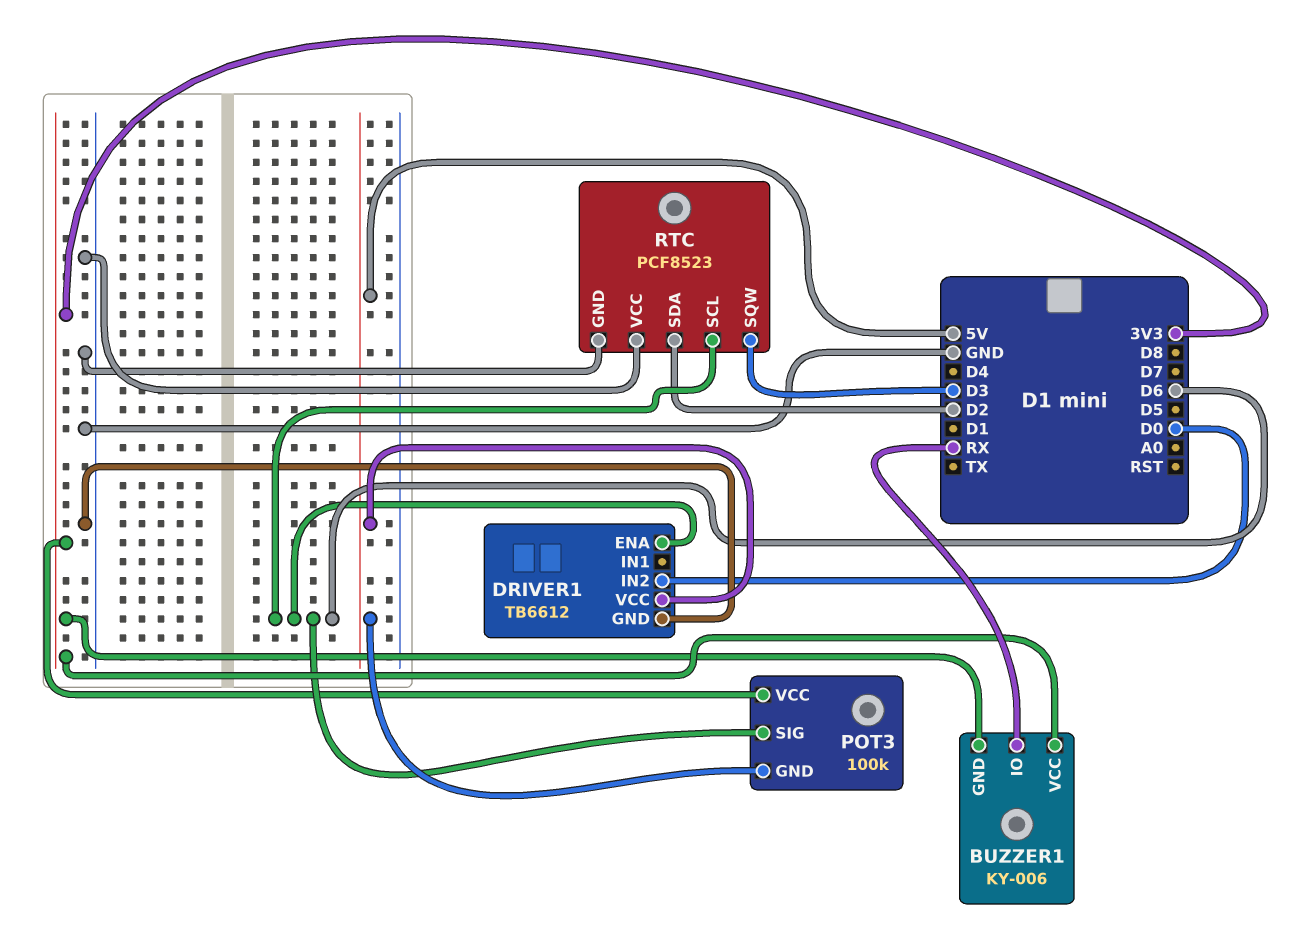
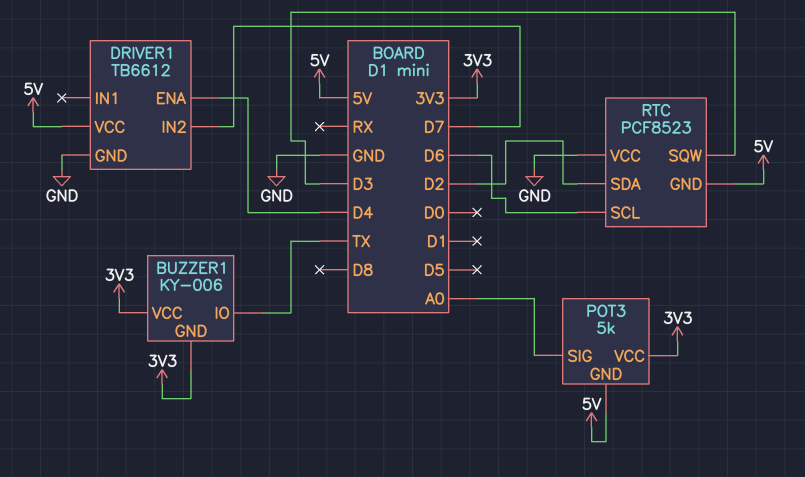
BUZZER1 pin IO: RX -> TX
DRIVER1 pin ENA: D6 -> D4
DRIVER1 pin IN2: D0 -> D7
POT3: 100k -> 5k
POT3 pin SIG: D6 -> A0
RTC pin GND: GND -> 5V

